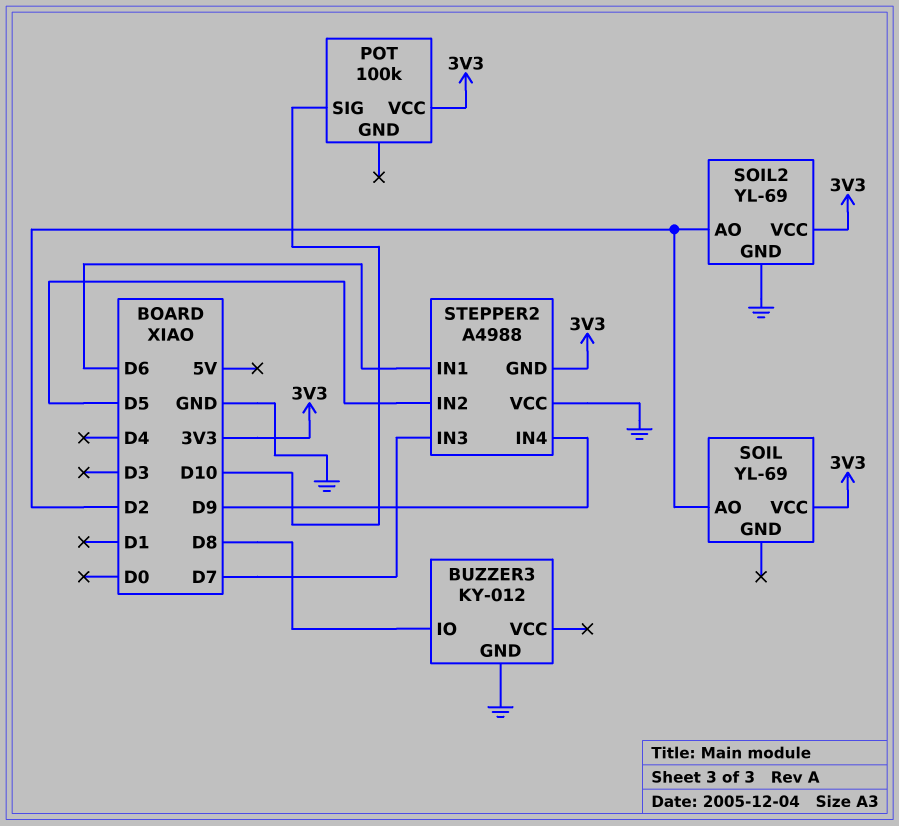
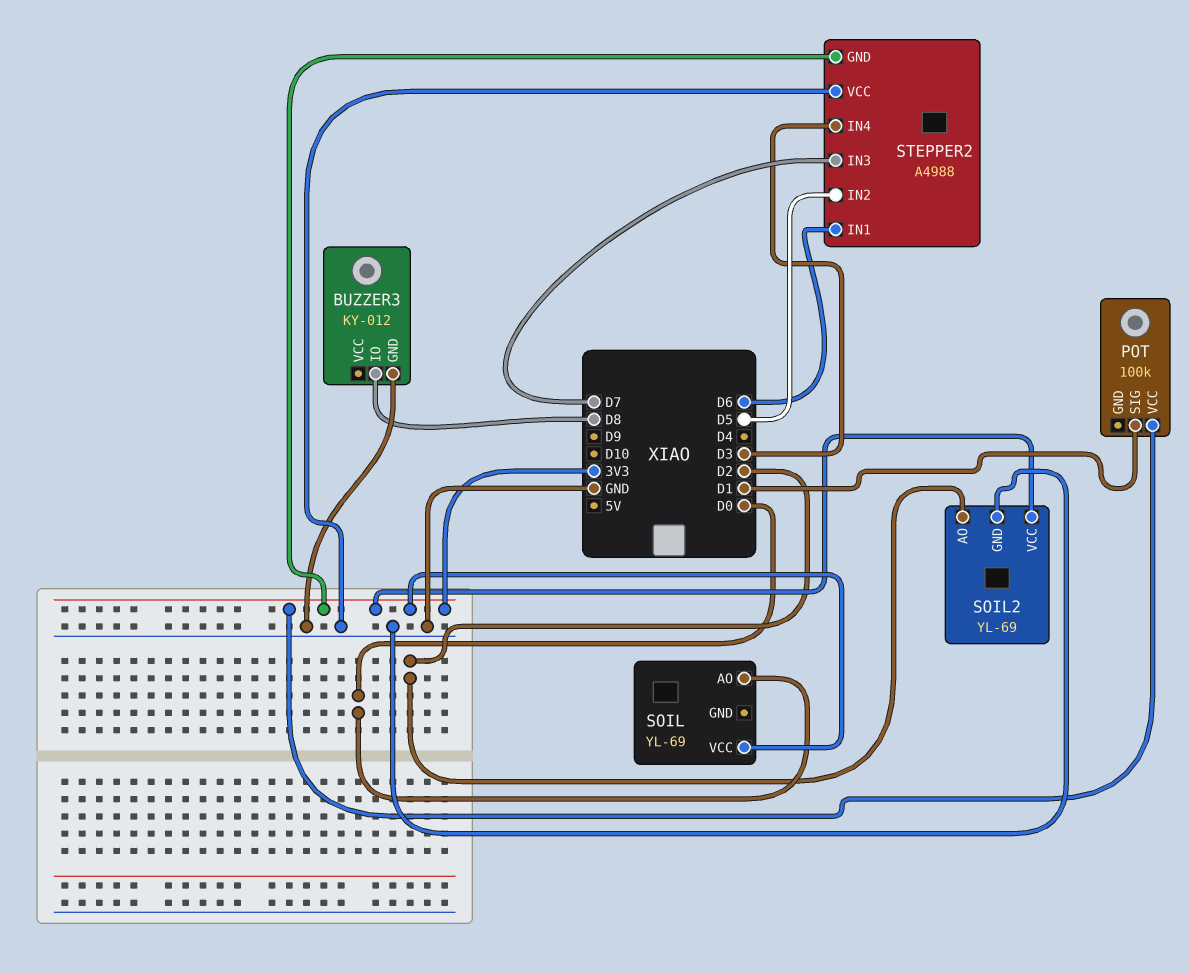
POT pin SIG: D10 -> D1
SOIL pin AO: D2 -> D0
STEPPER2 pin IN4: D9 -> D3

